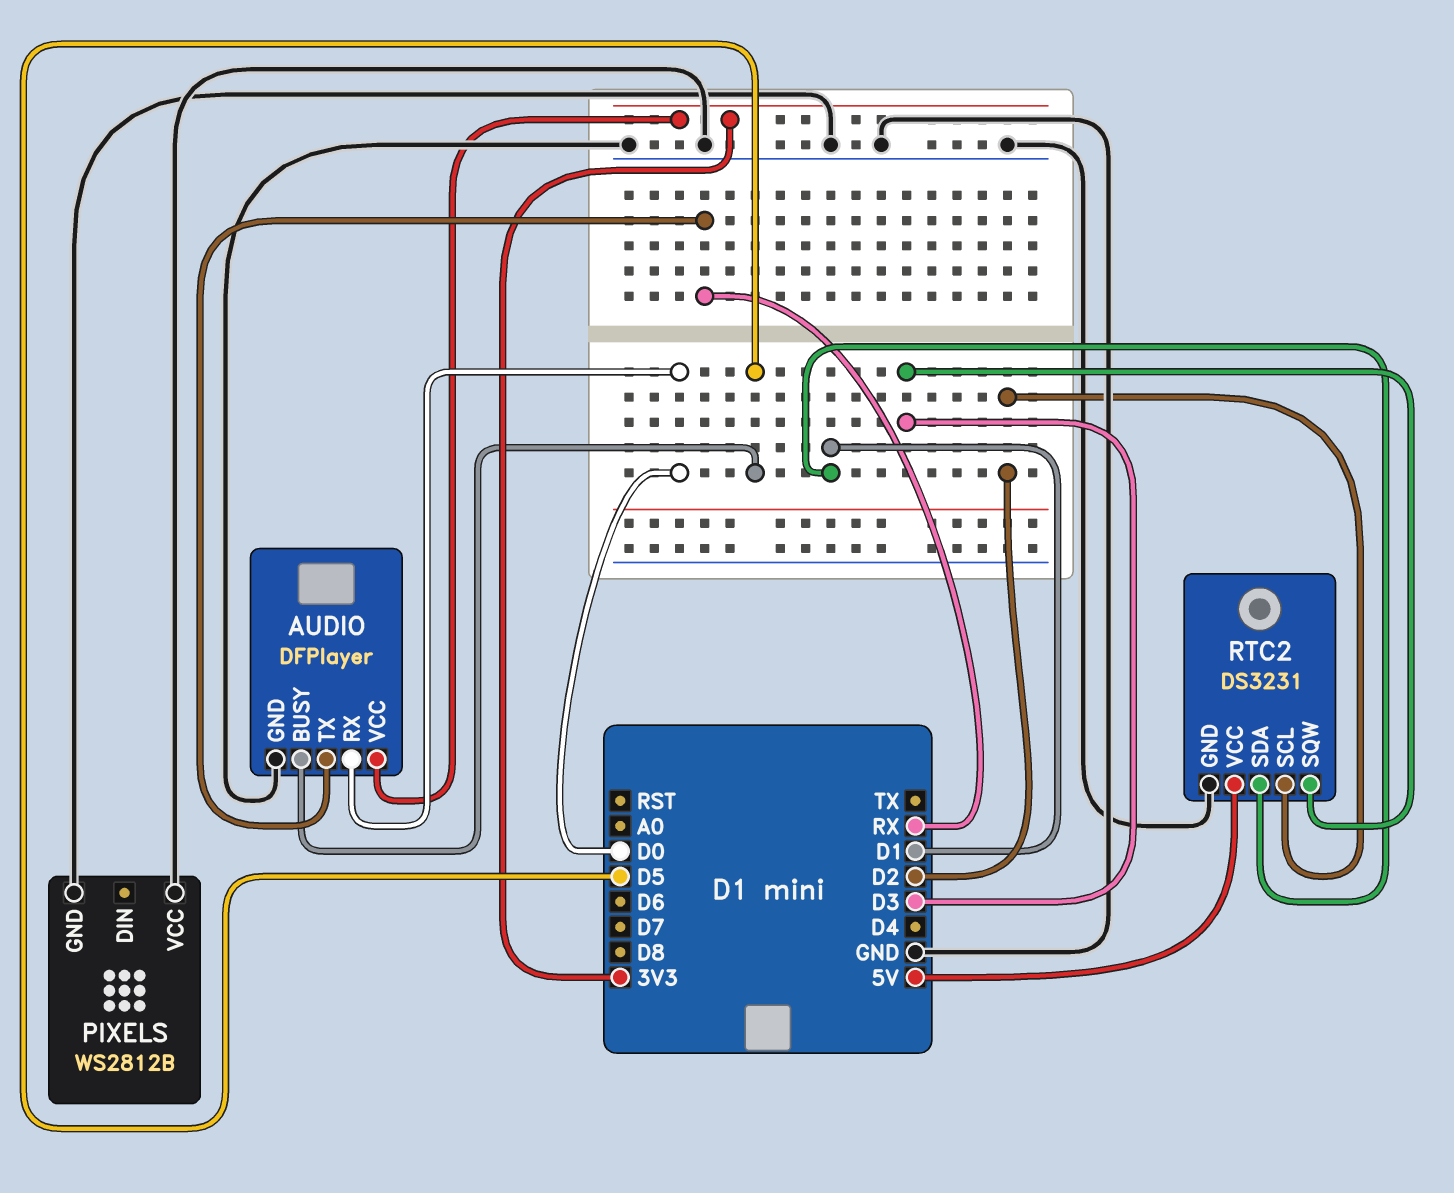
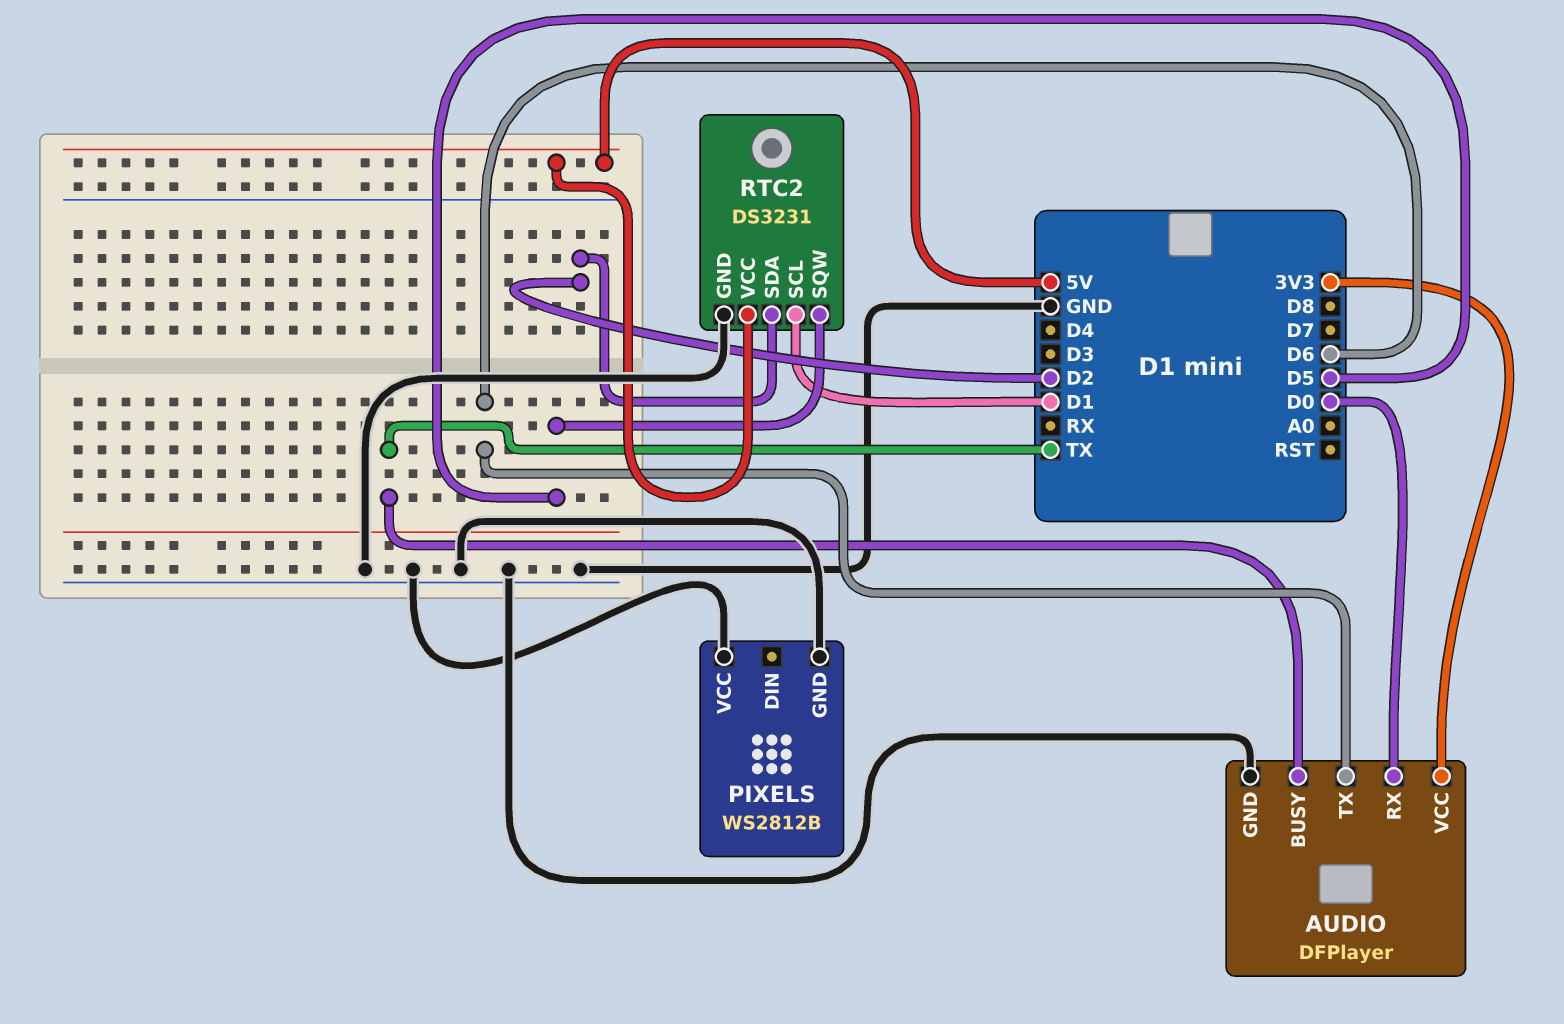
AUDIO pin BUSY: D5 -> TX
AUDIO pin TX: RX -> D6
RTC2 pin SCL: D2 -> D1
RTC2 pin SDA: D1 -> D2
RTC2 pin SQW: D3 -> D5

